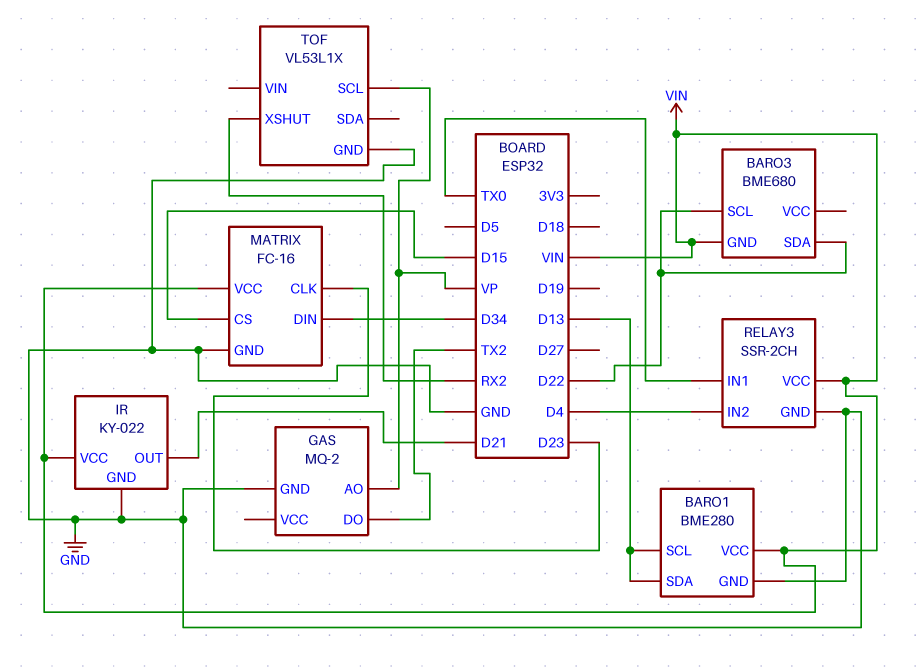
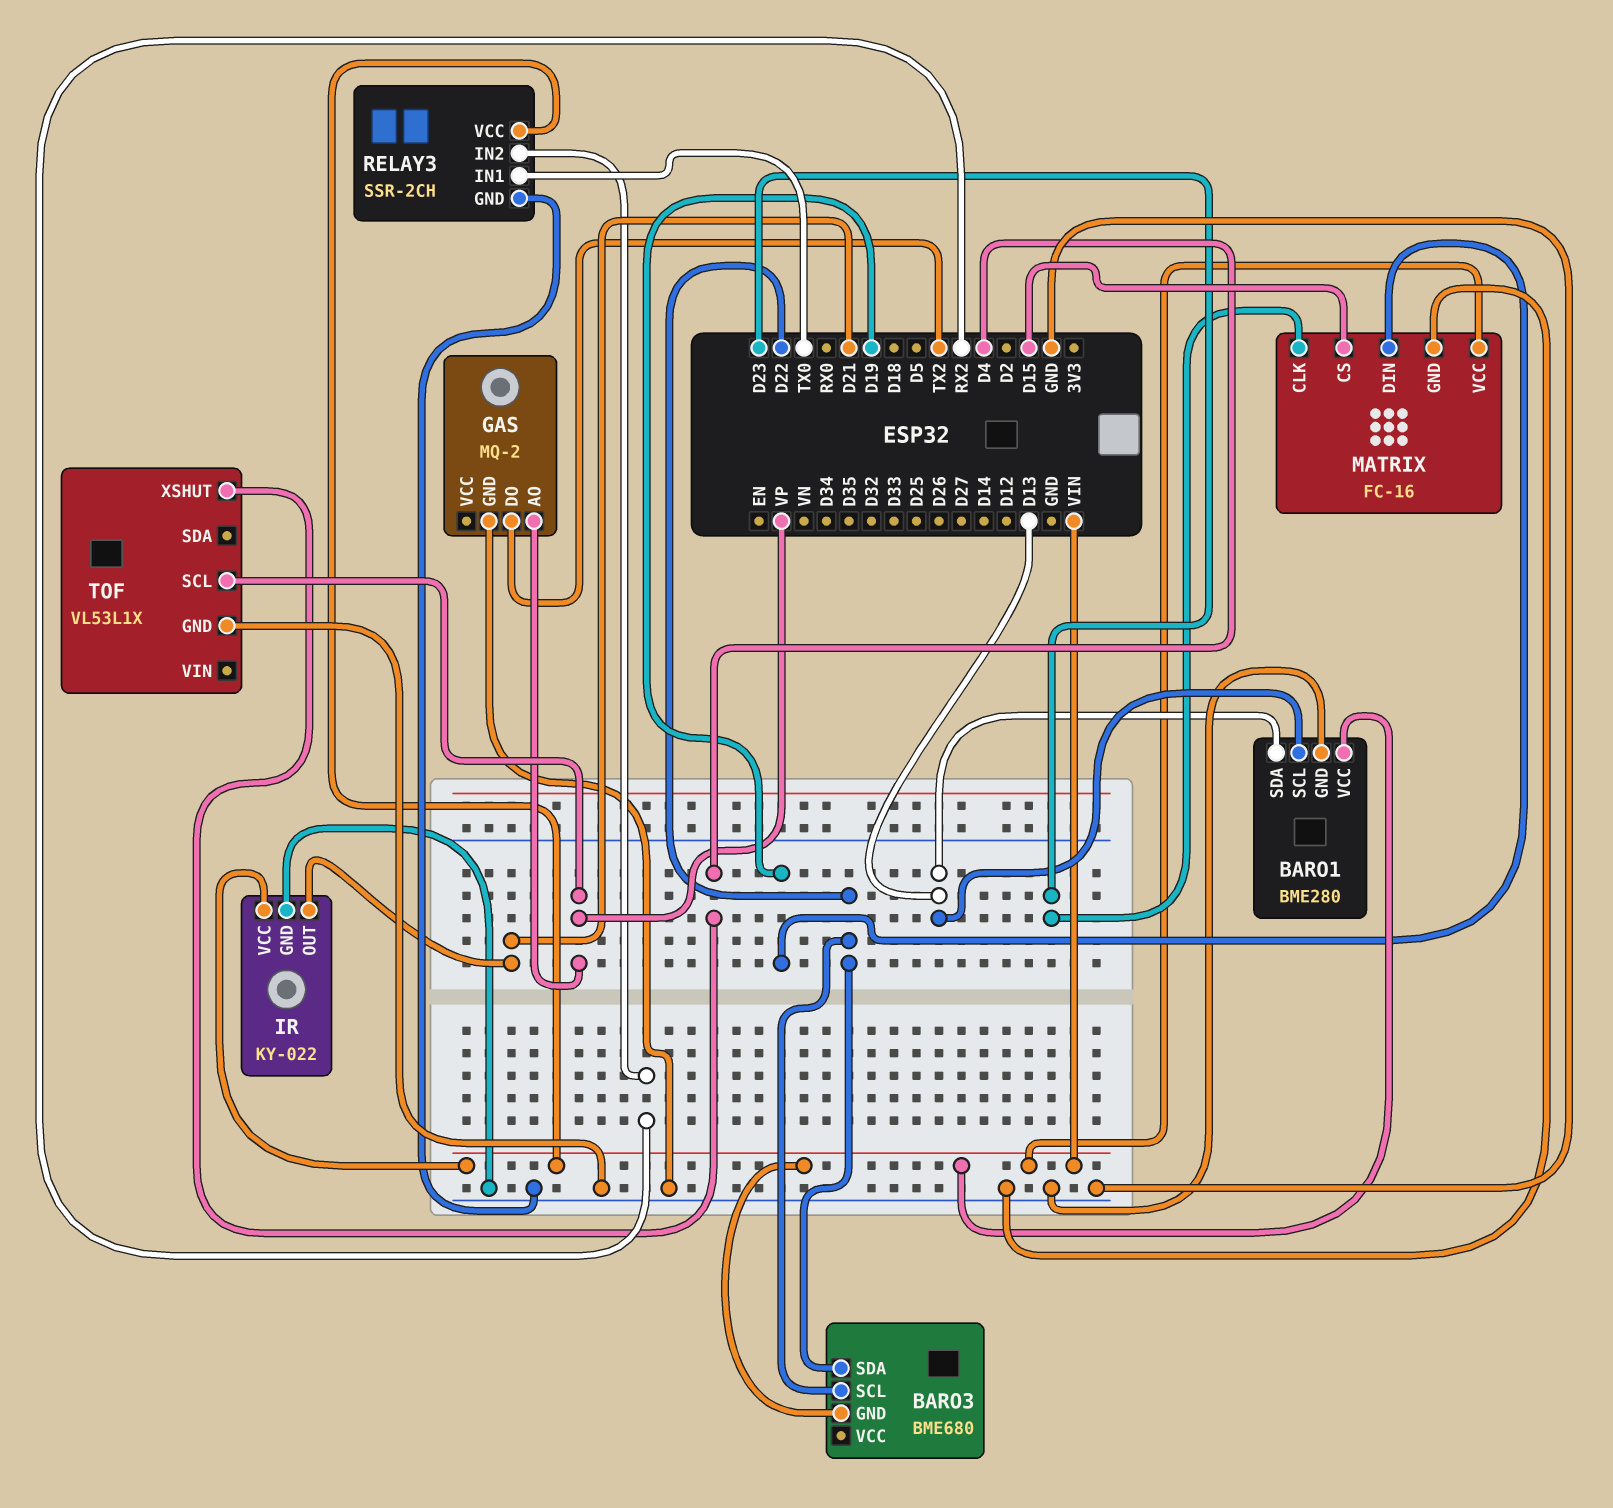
MATRIX pin DIN: D34 -> D19
RELAY3 pin IN2: D4 -> RX2
TOF pin XSHUT: RX2 -> D4

